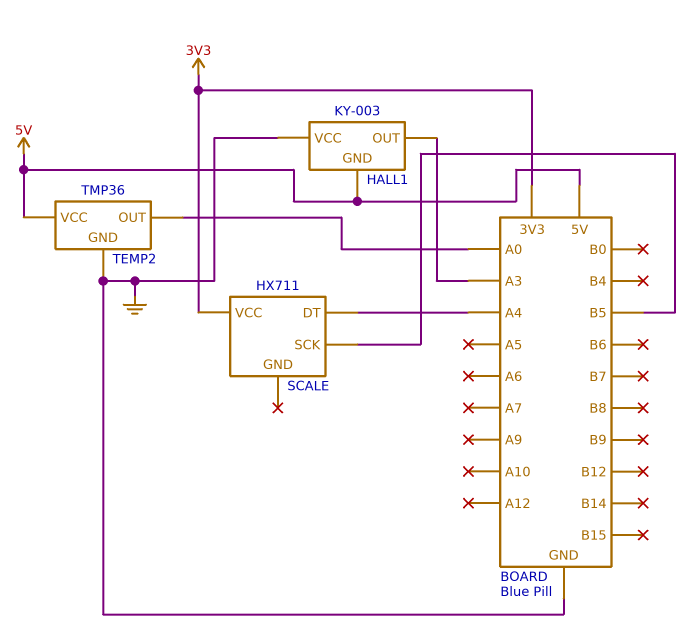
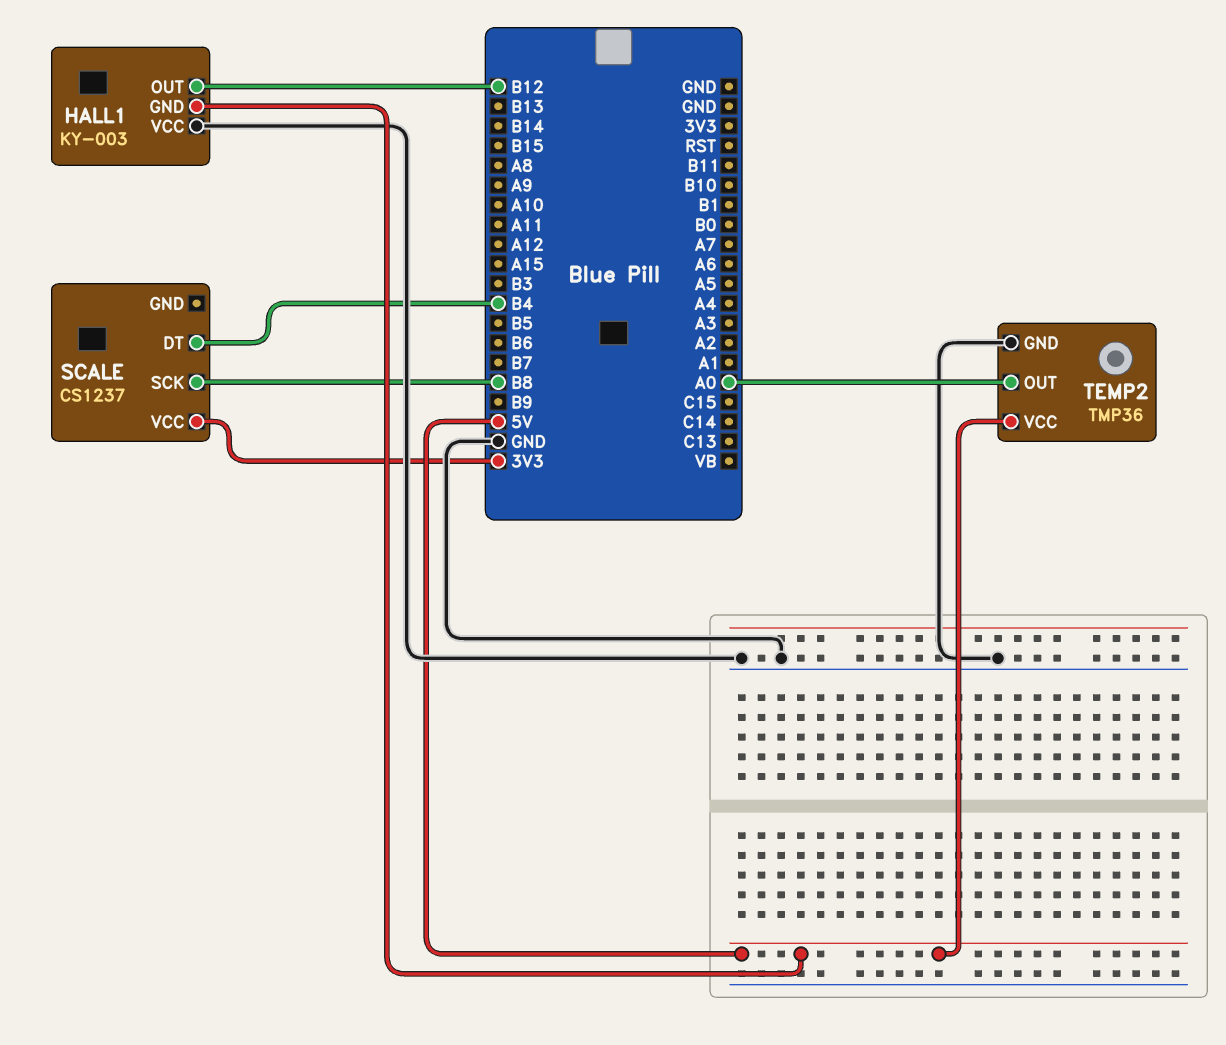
HALL1 pin OUT: A3 -> B12
SCALE: HX711 -> CS1237
SCALE pin DT: A4 -> B4
SCALE pin SCK: B5 -> B8

